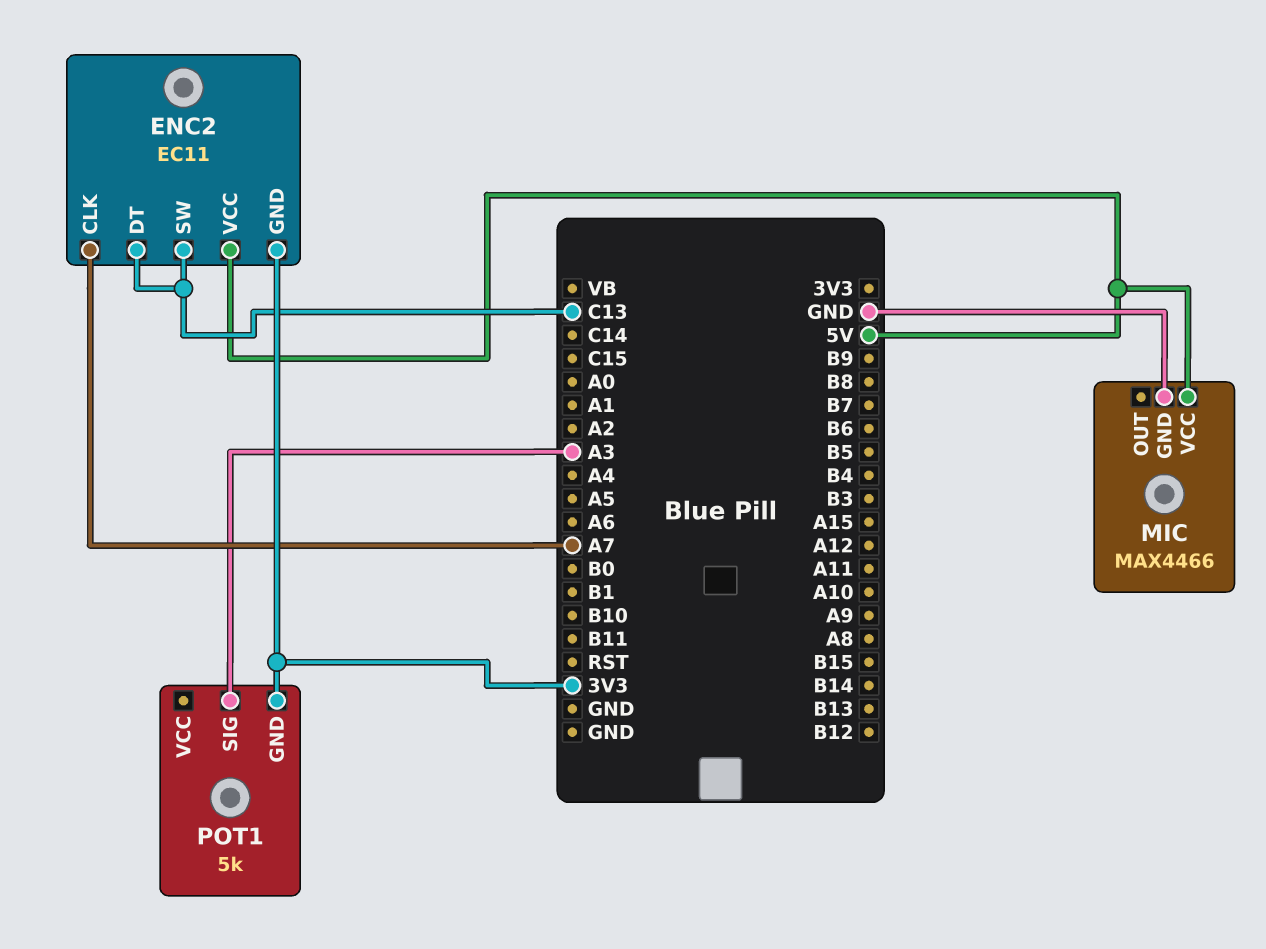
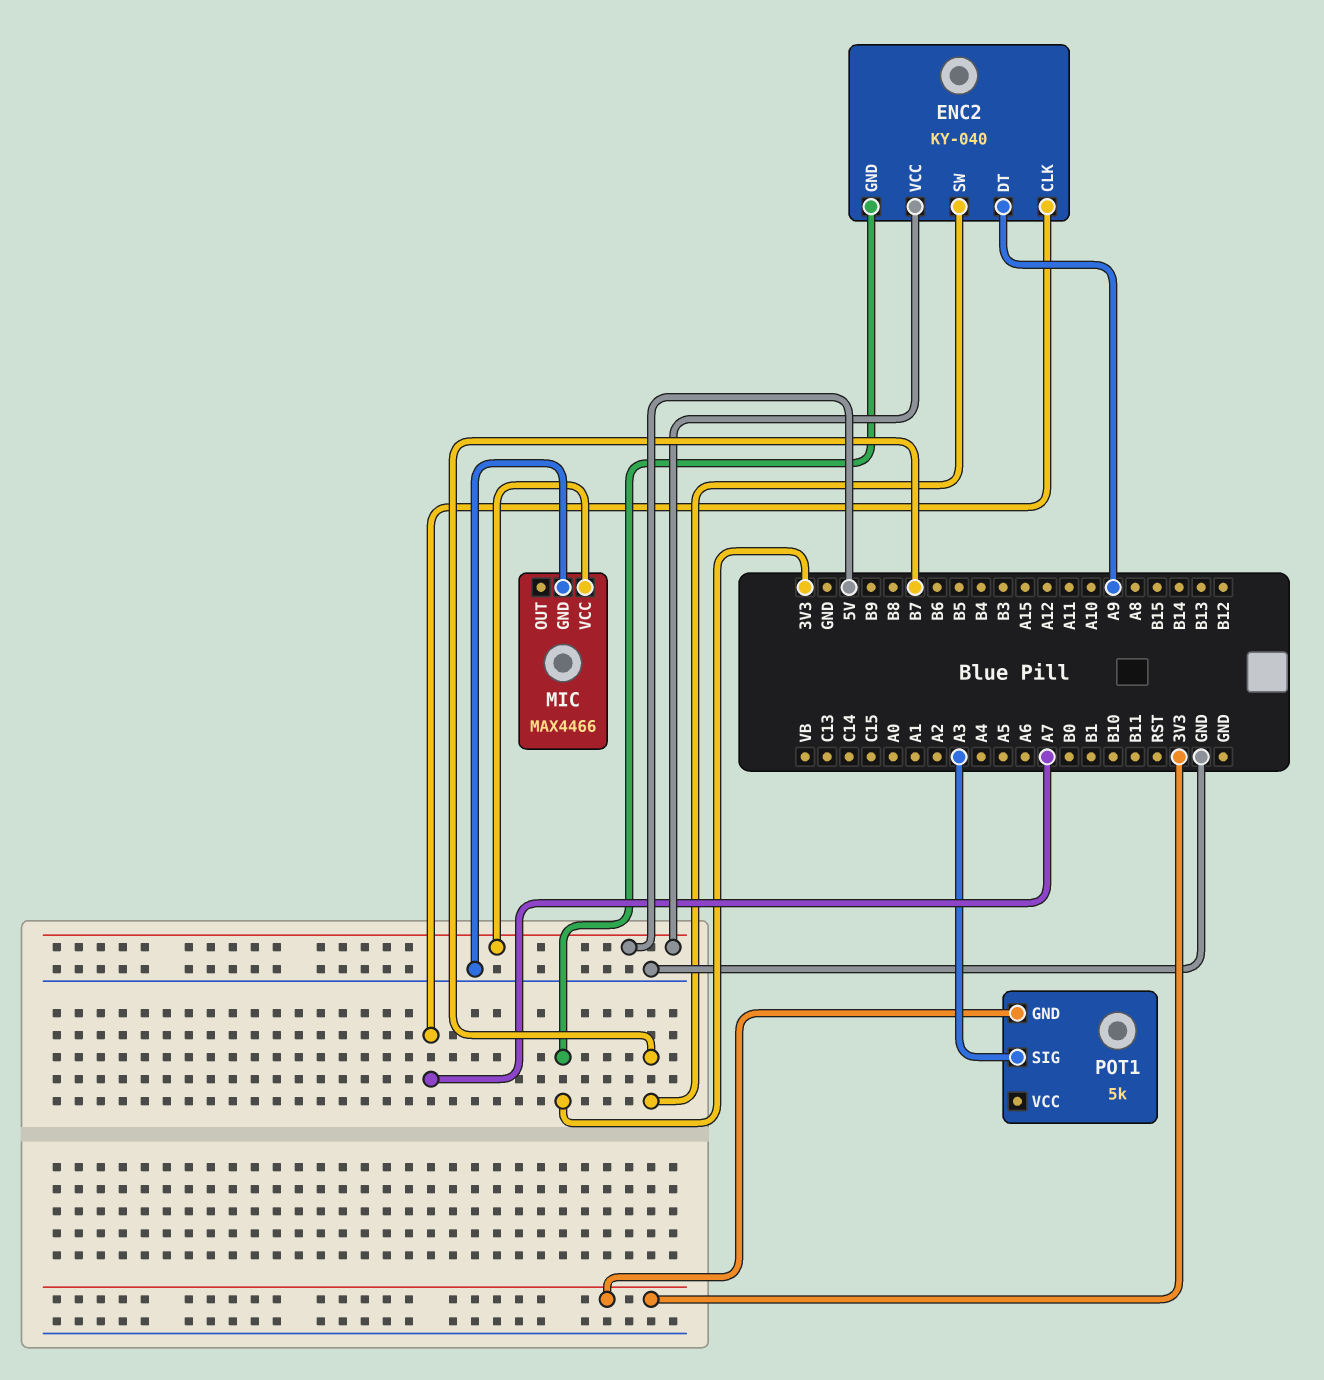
ENC2: EC11 -> KY-040
ENC2 pin DT: C13 -> A9
ENC2 pin SW: C13 -> B7

